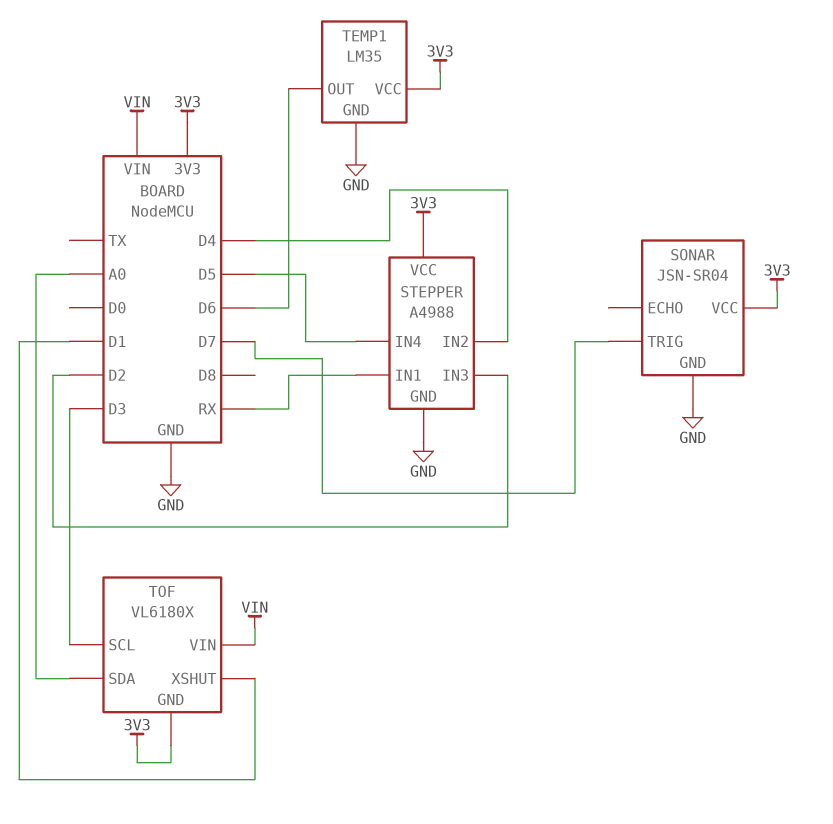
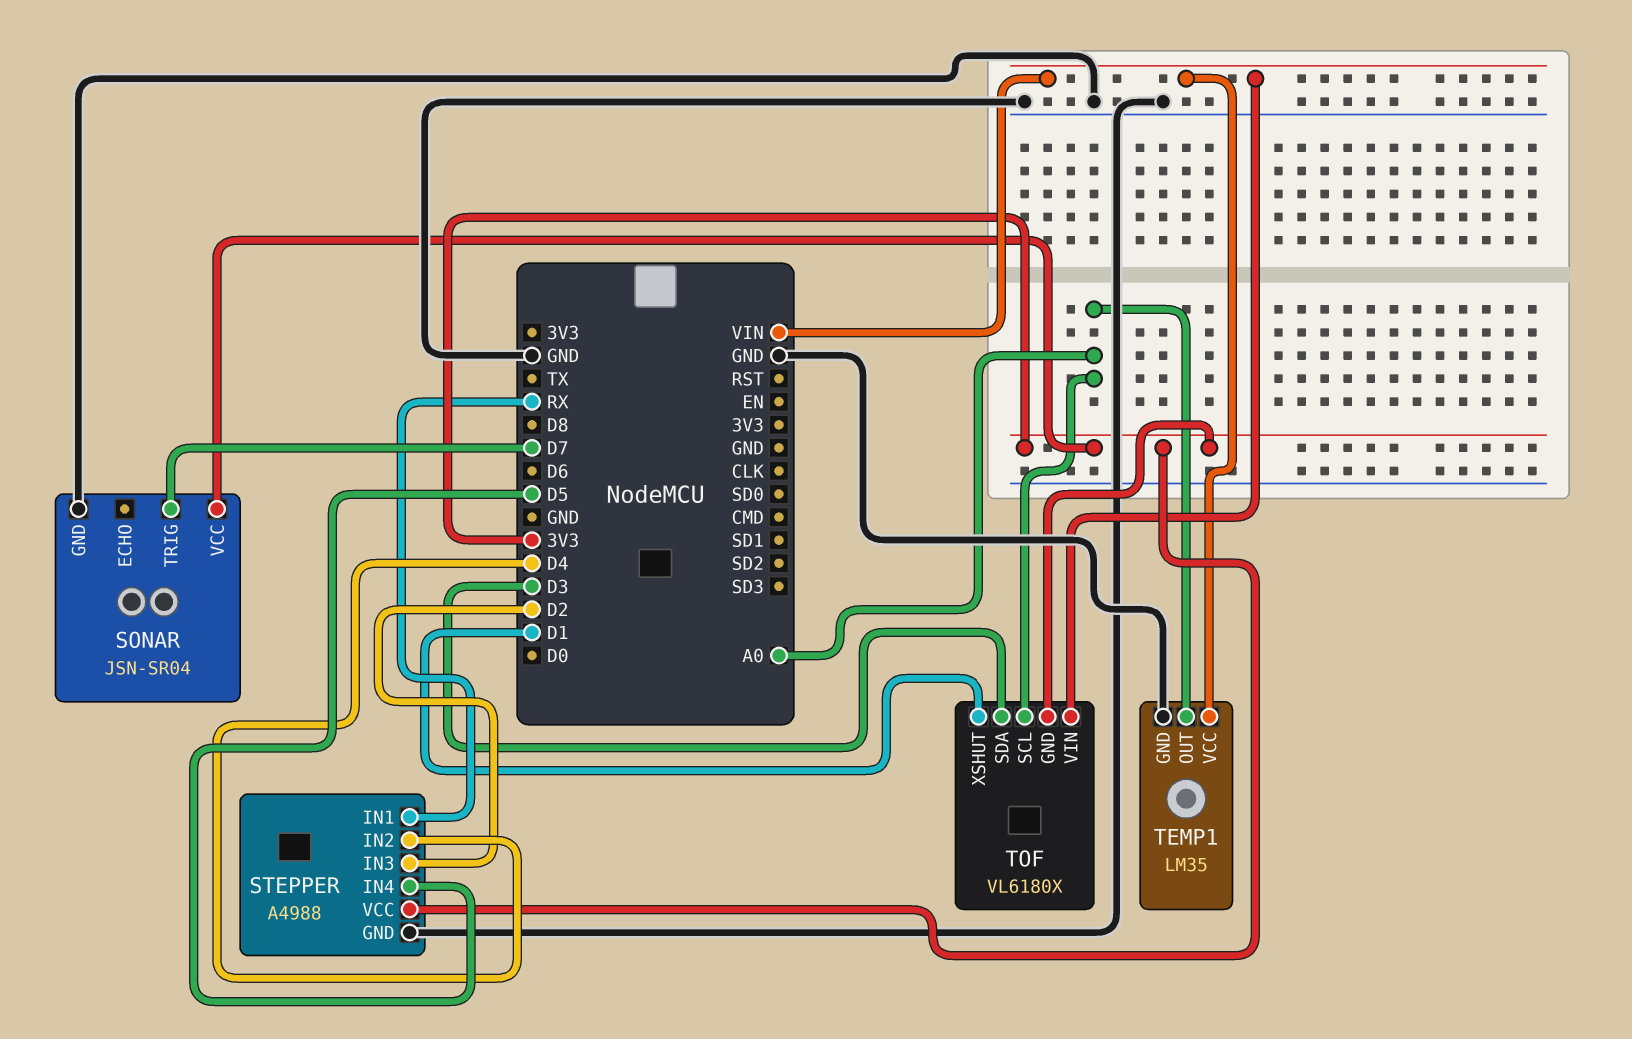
TEMP1 pin OUT: D6 -> A0
TEMP1 pin VCC: 3V3 -> VIN
TOF pin SCL: D3 -> A0
TOF pin SDA: A0 -> D3

